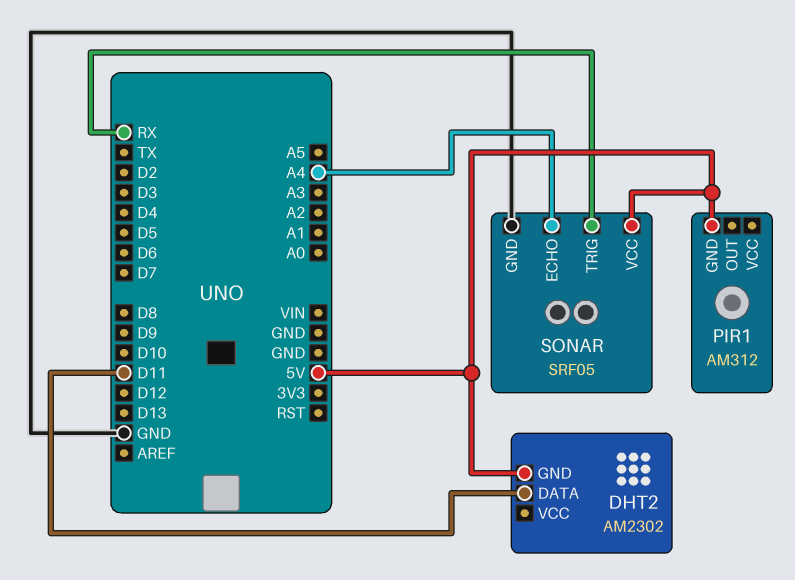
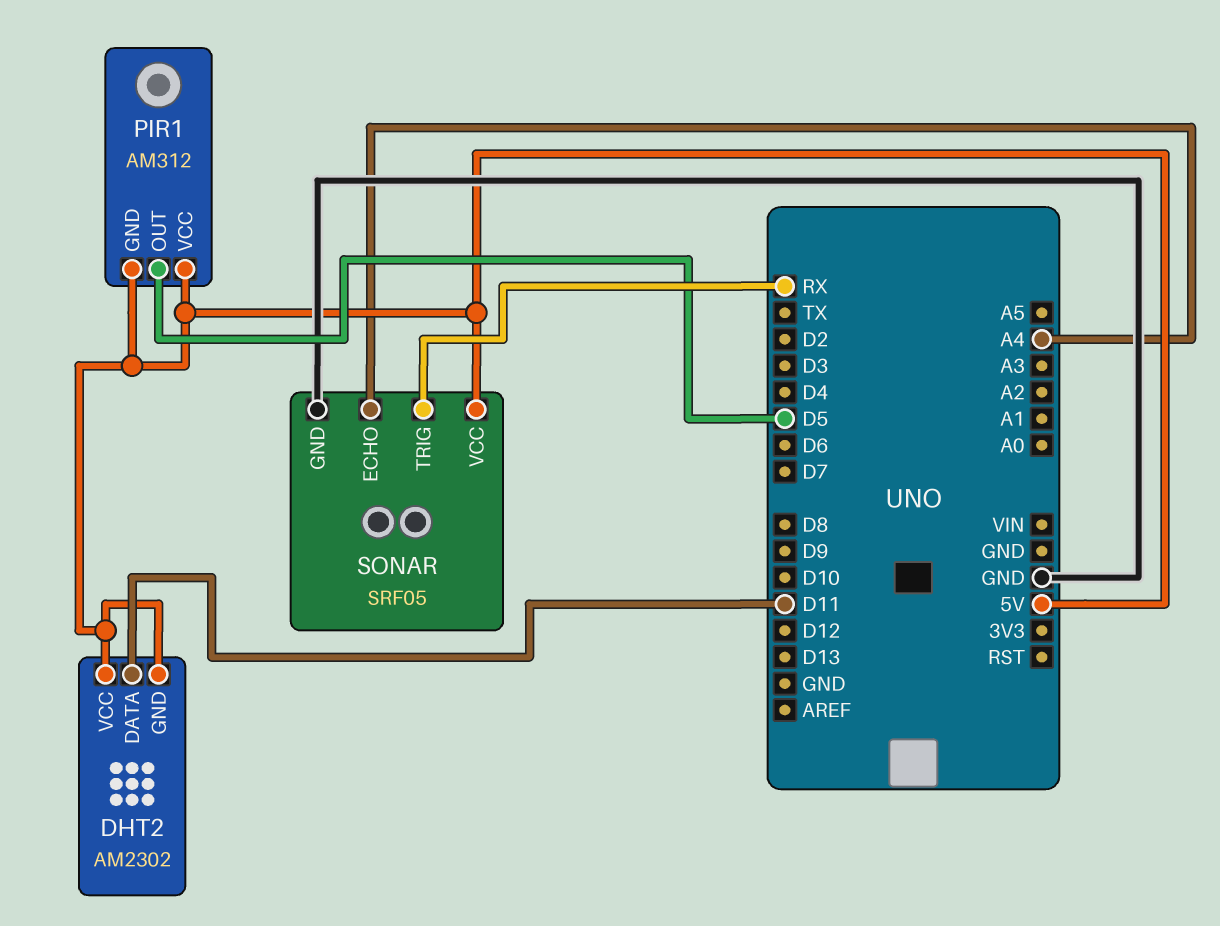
DHT2 pin VCC: none -> 5V
PIR1 pin OUT: none -> D5
PIR1 pin VCC: none -> 5V

